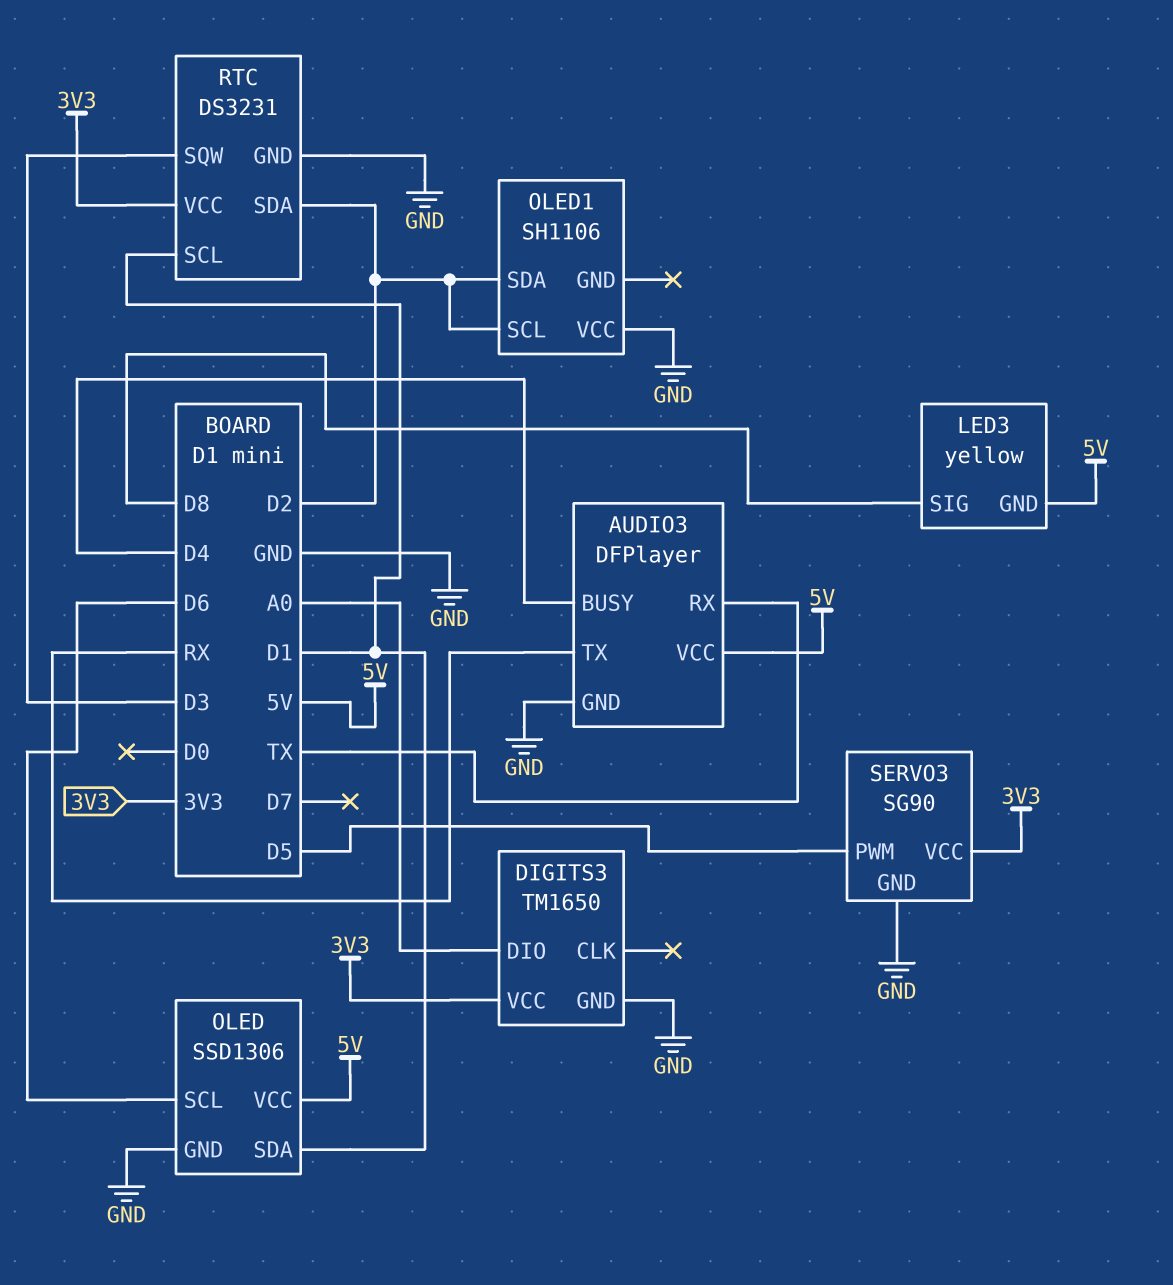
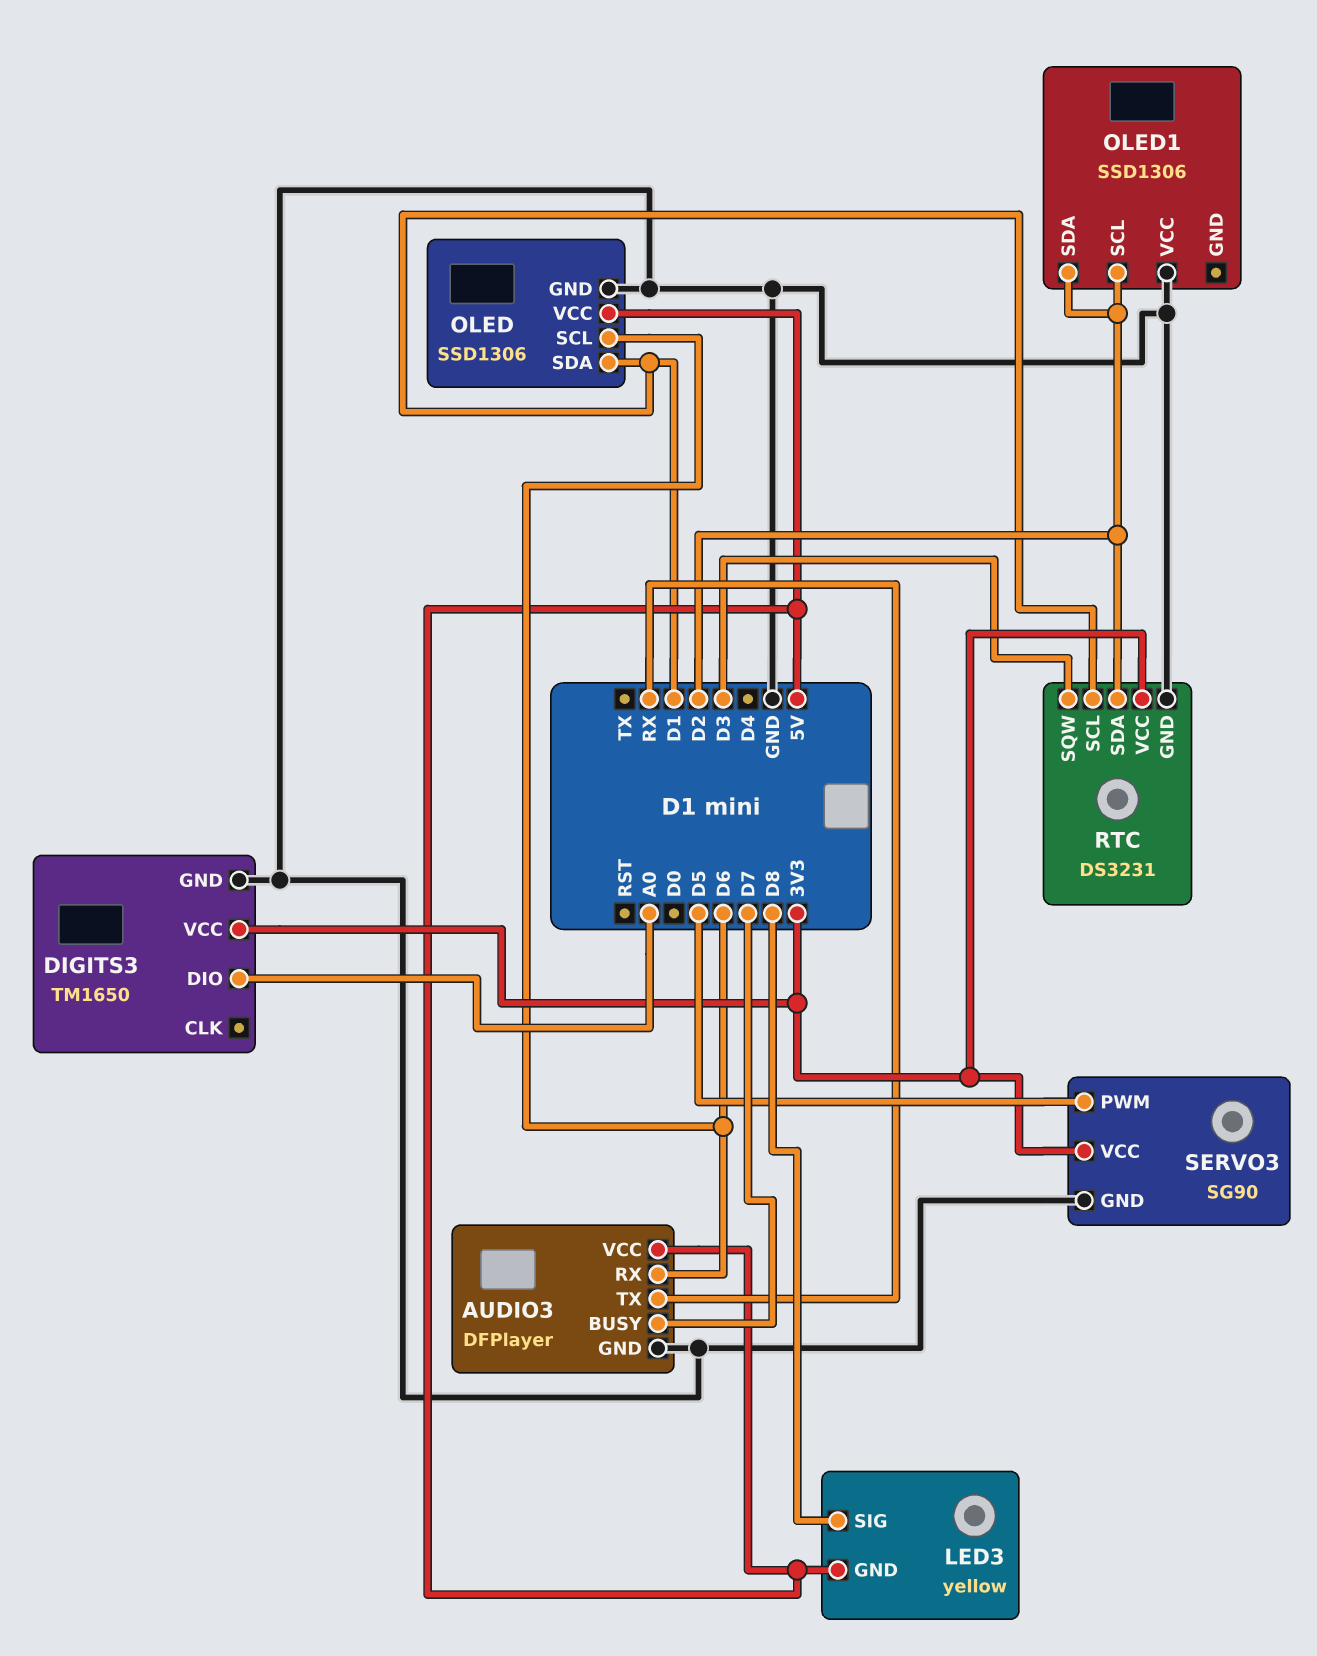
AUDIO3 pin BUSY: D4 -> D7
AUDIO3 pin RX: TX -> D6
OLED1: SH1106 -> SSD1306

